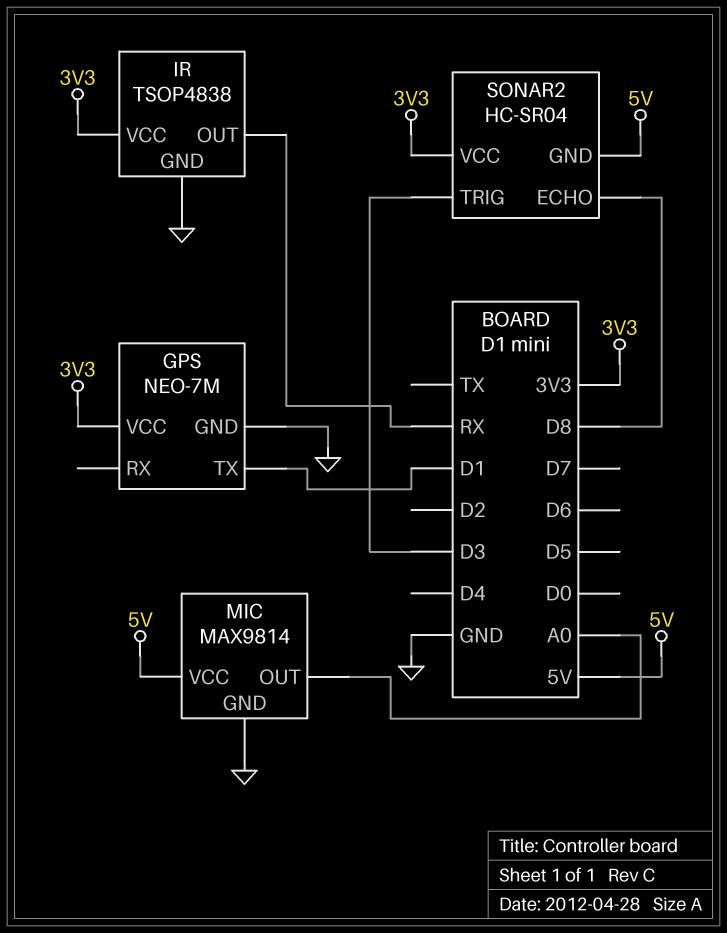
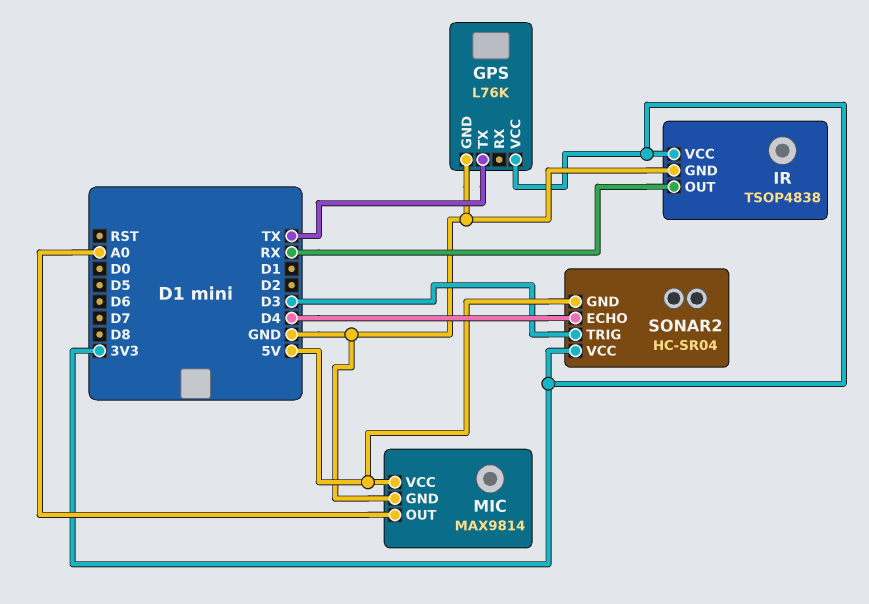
GPS: NEO-7M -> L76K
GPS pin TX: D1 -> TX
SONAR2 pin ECHO: D8 -> D4

